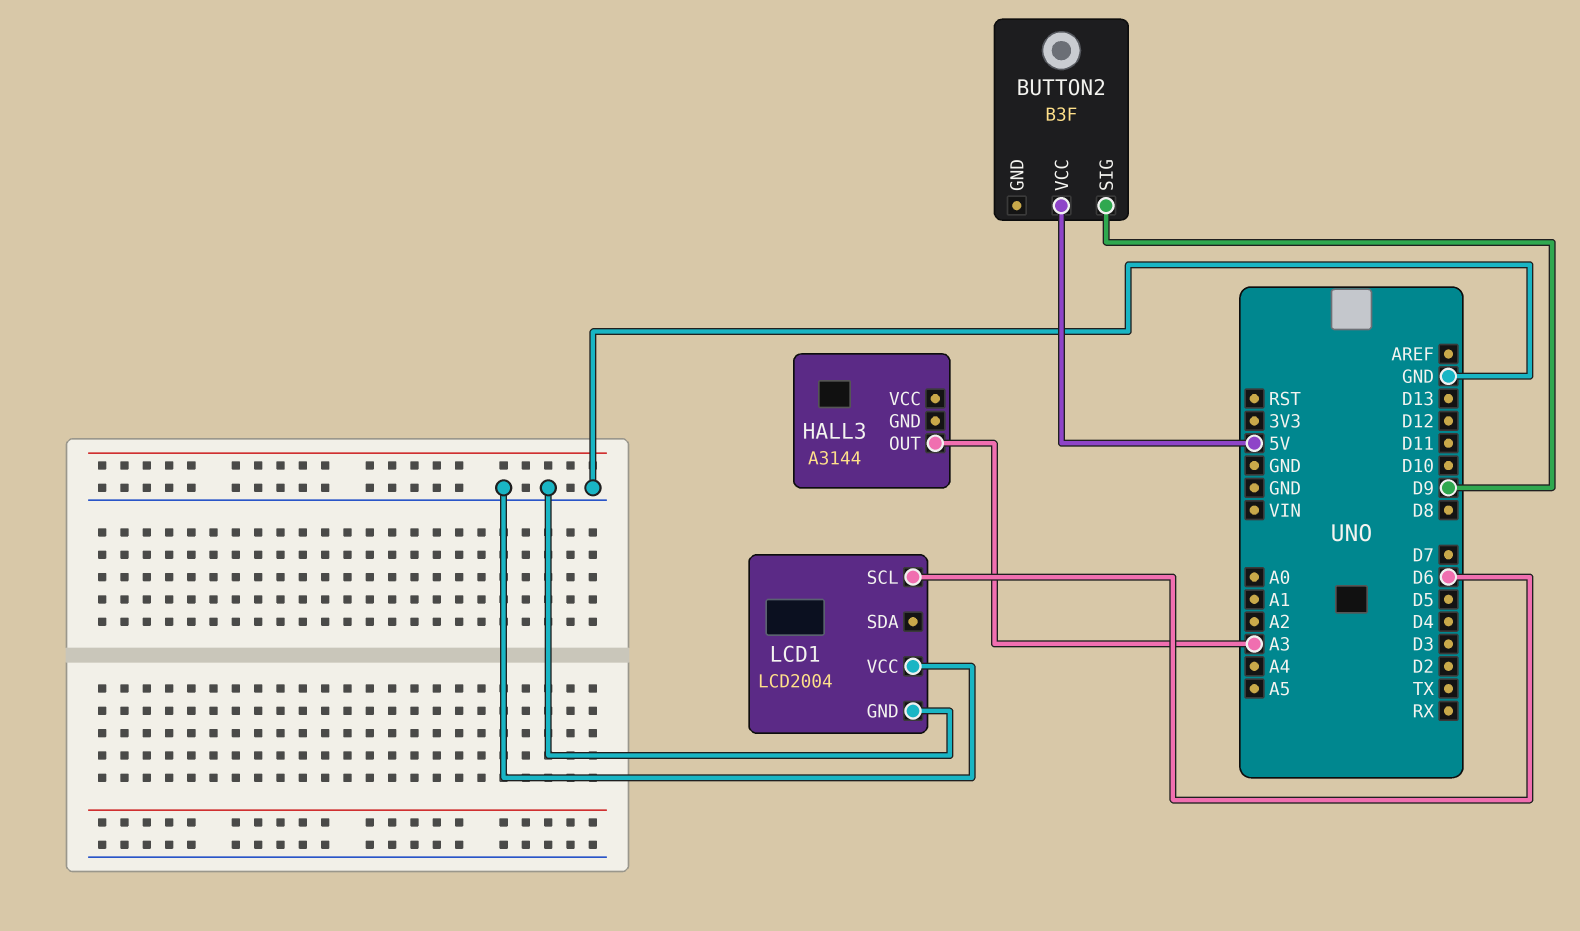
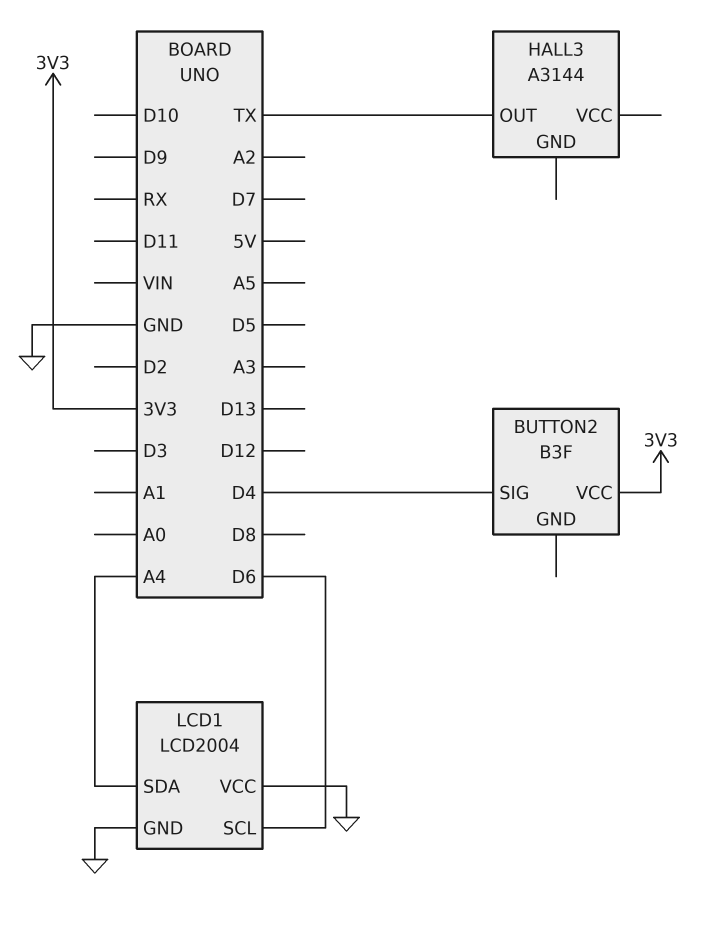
BUTTON2 pin SIG: D9 -> D4
BUTTON2 pin VCC: 5V -> 3V3
HALL3 pin OUT: A3 -> TX
LCD1 pin SDA: none -> A4

